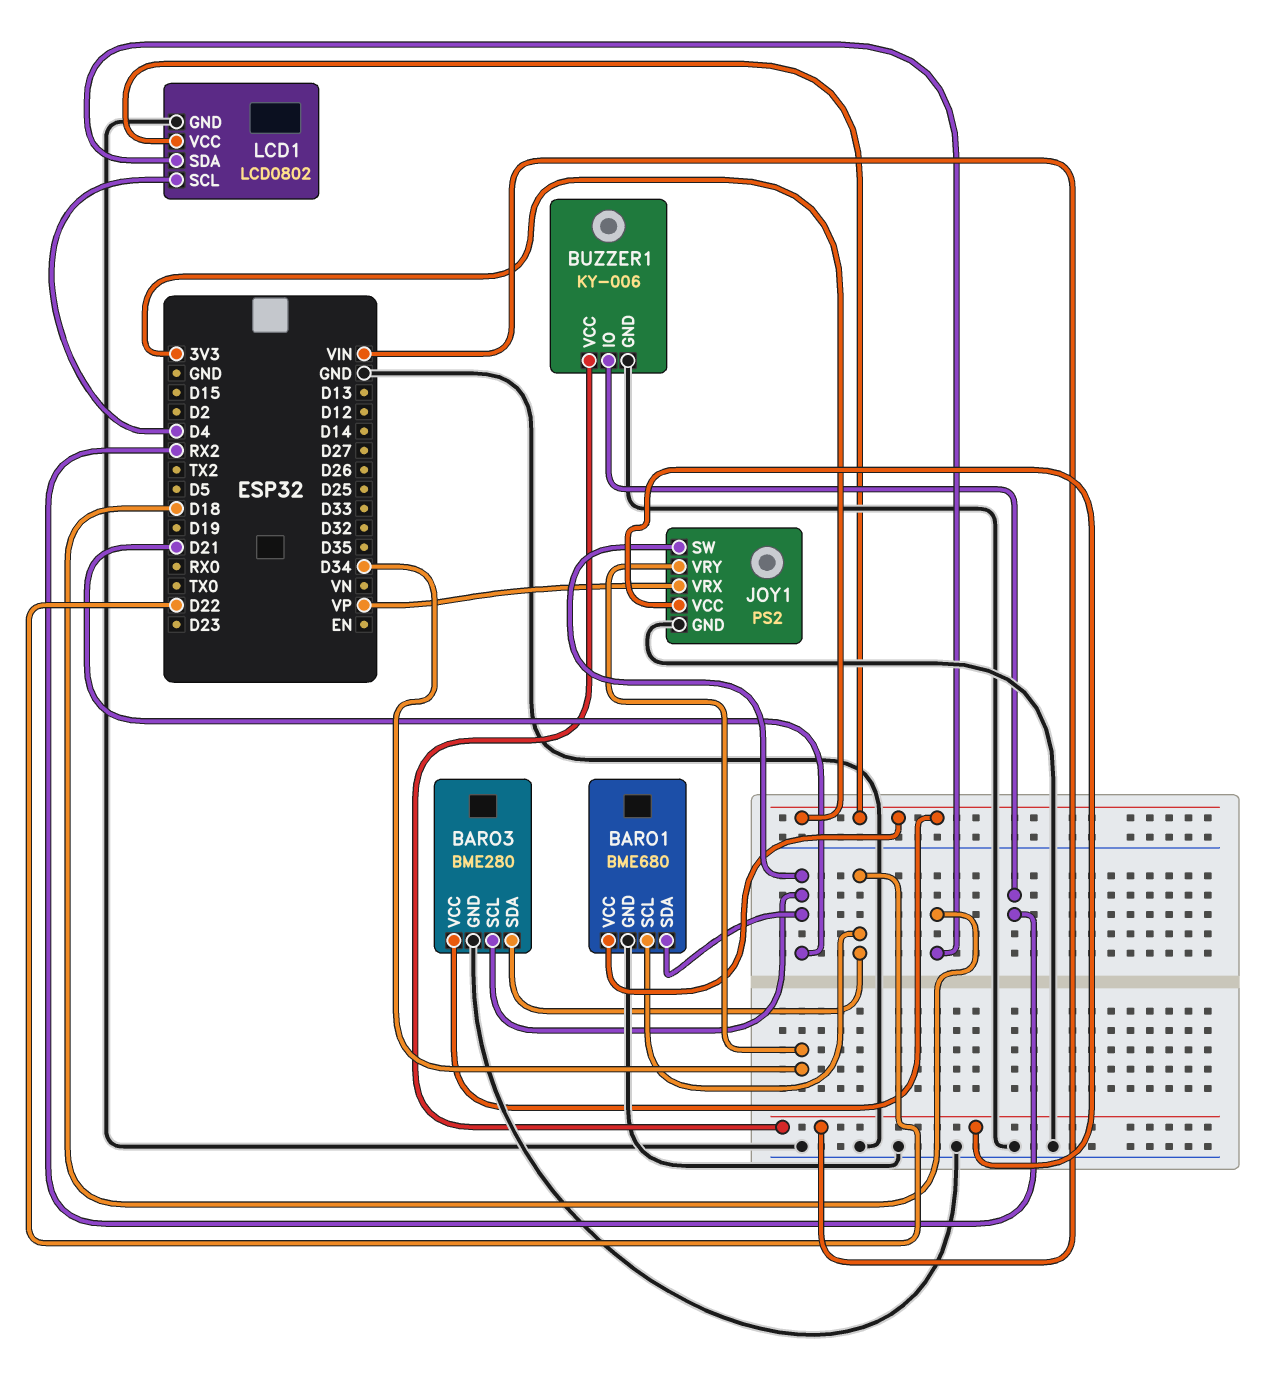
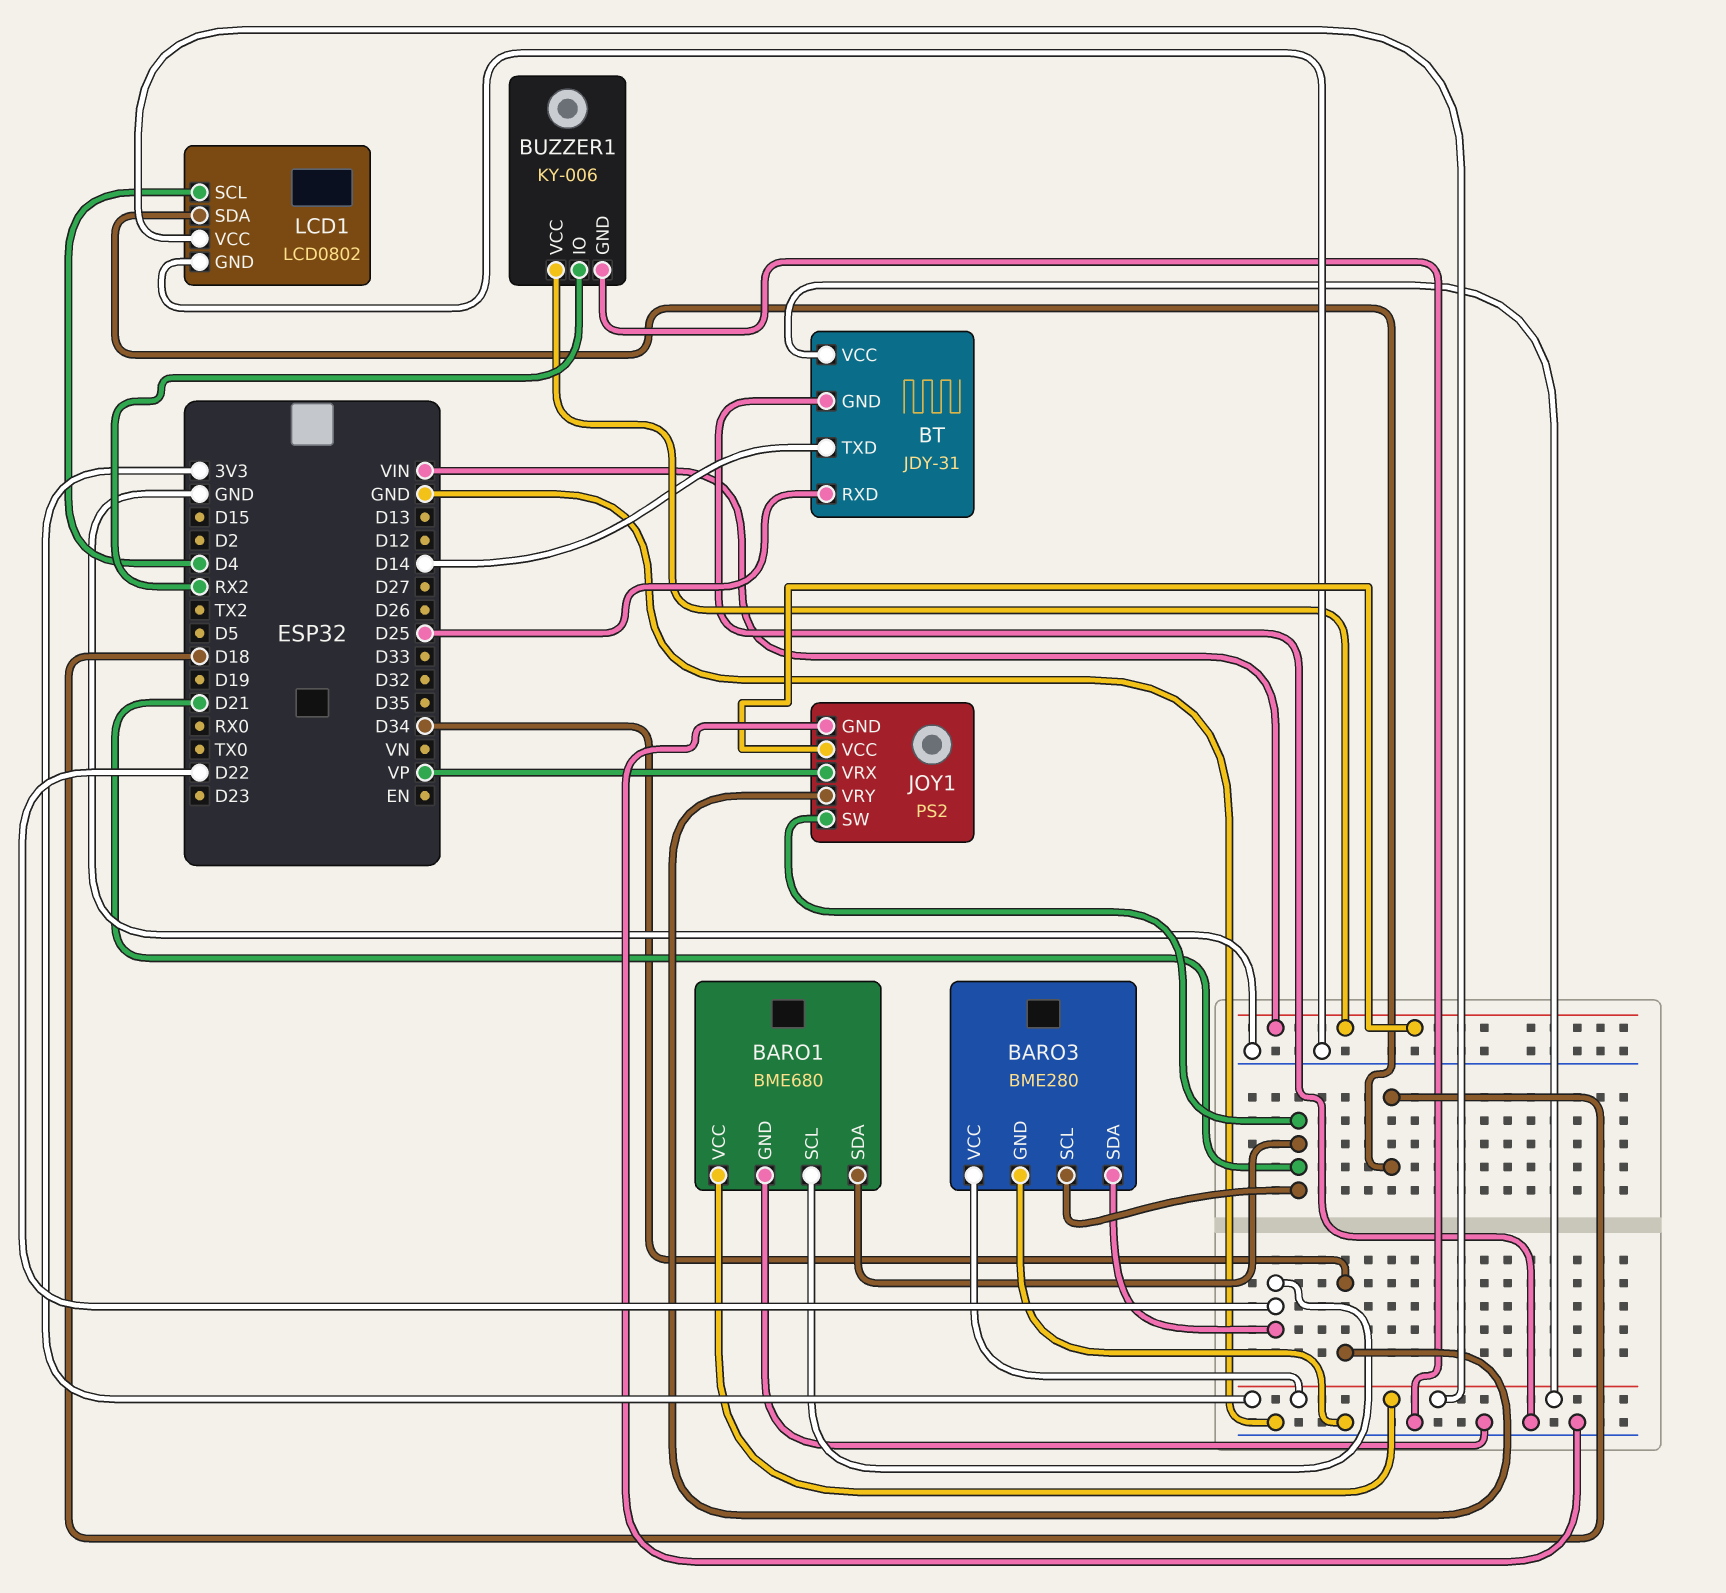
BT: none -> JDY-31
BT pin GND: none -> GND
BT pin RXD: none -> D25
BT pin TXD: none -> D14
BT pin VCC: none -> 3V3

